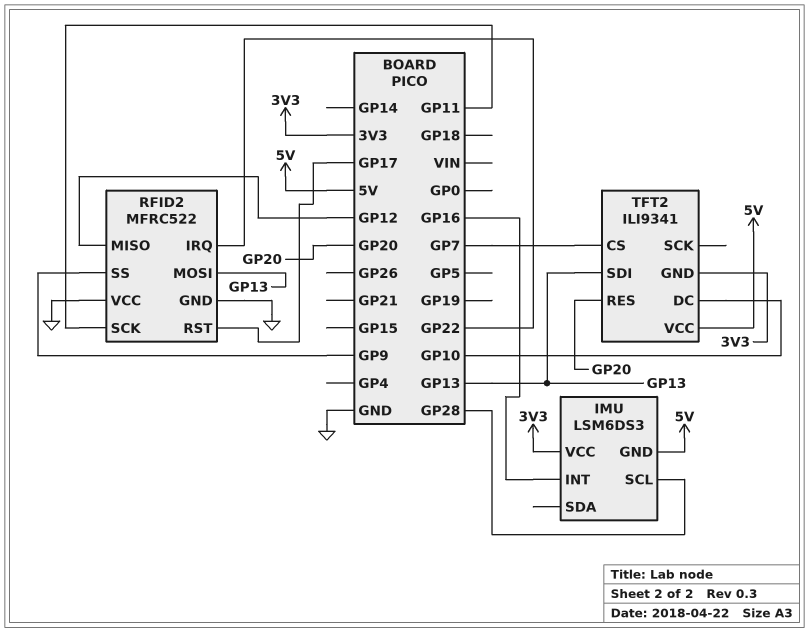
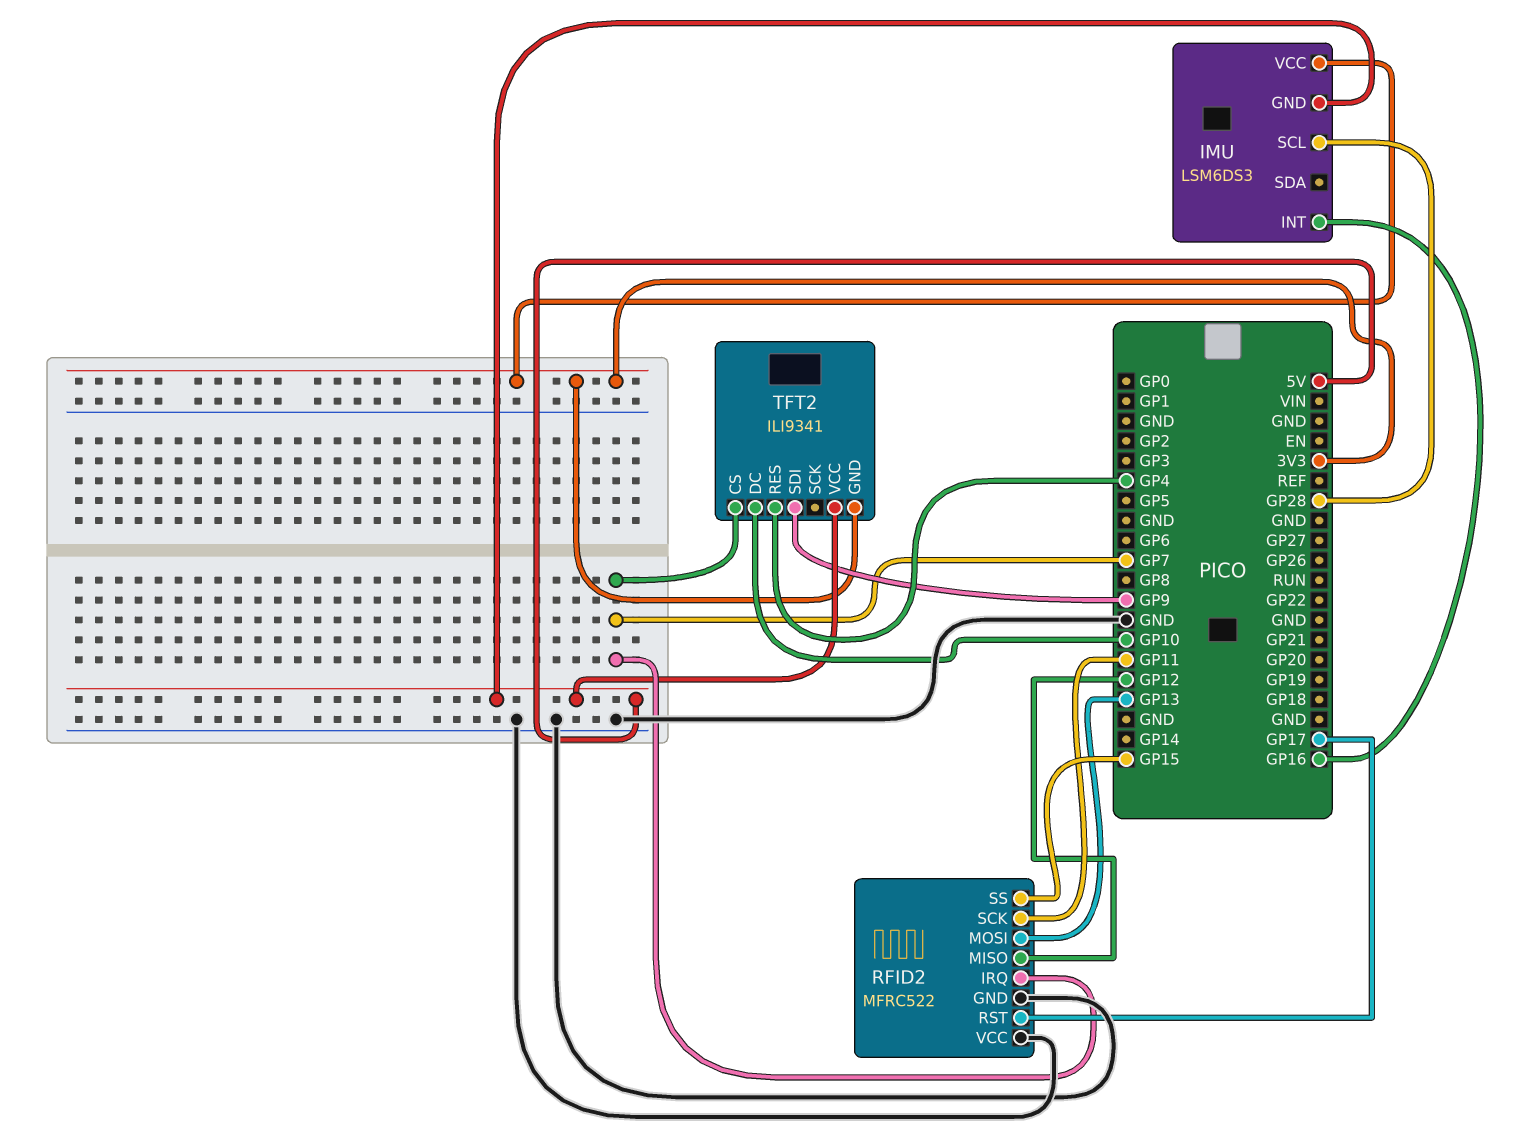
RFID2 pin IRQ: GP22 -> GP7
RFID2 pin SS: GP9 -> GP15
TFT2 pin RES: GP20 -> GP4
TFT2 pin SDI: GP13 -> GP9

